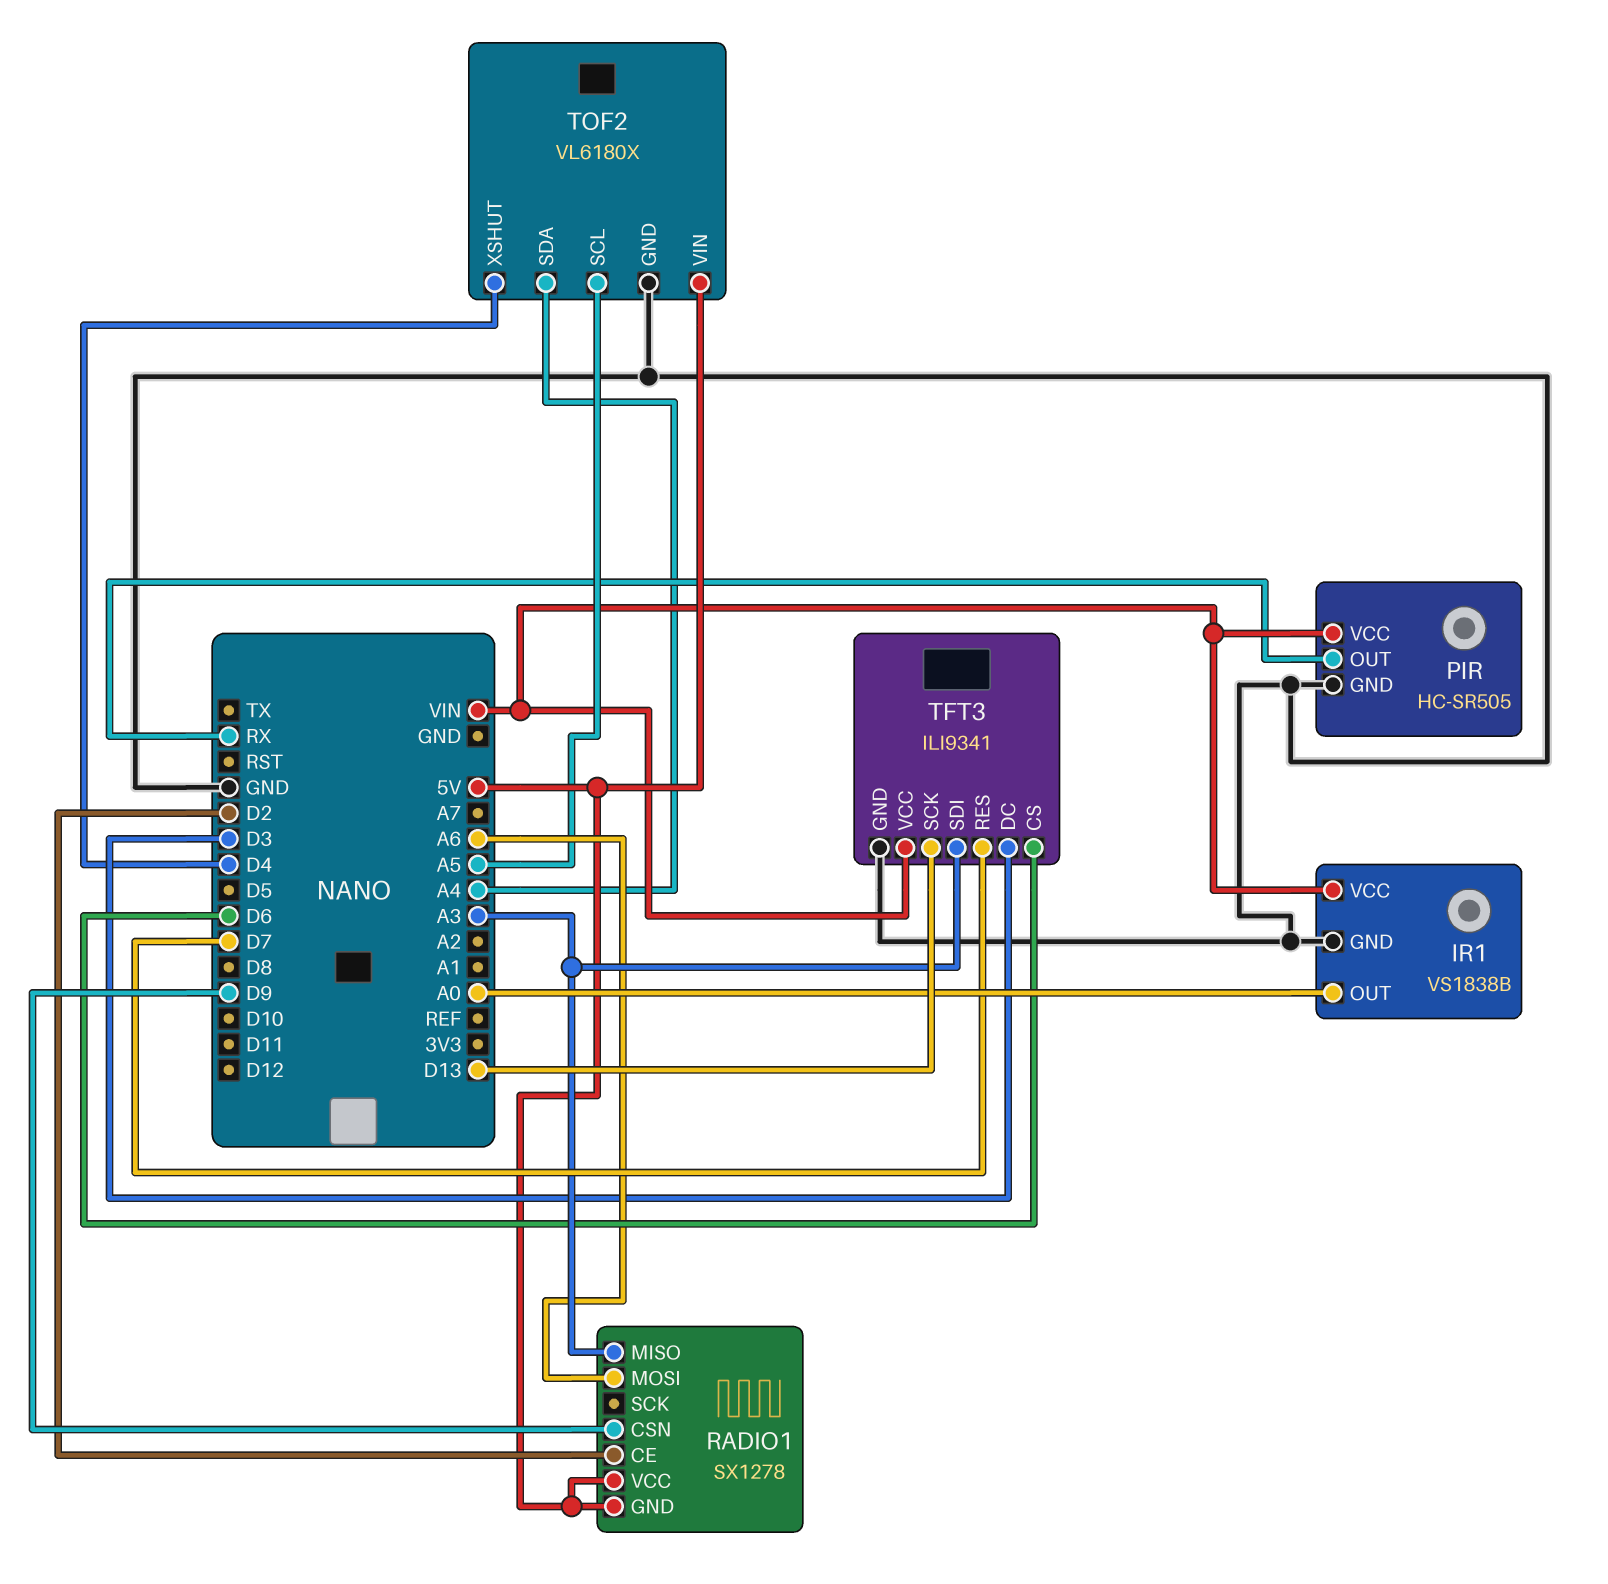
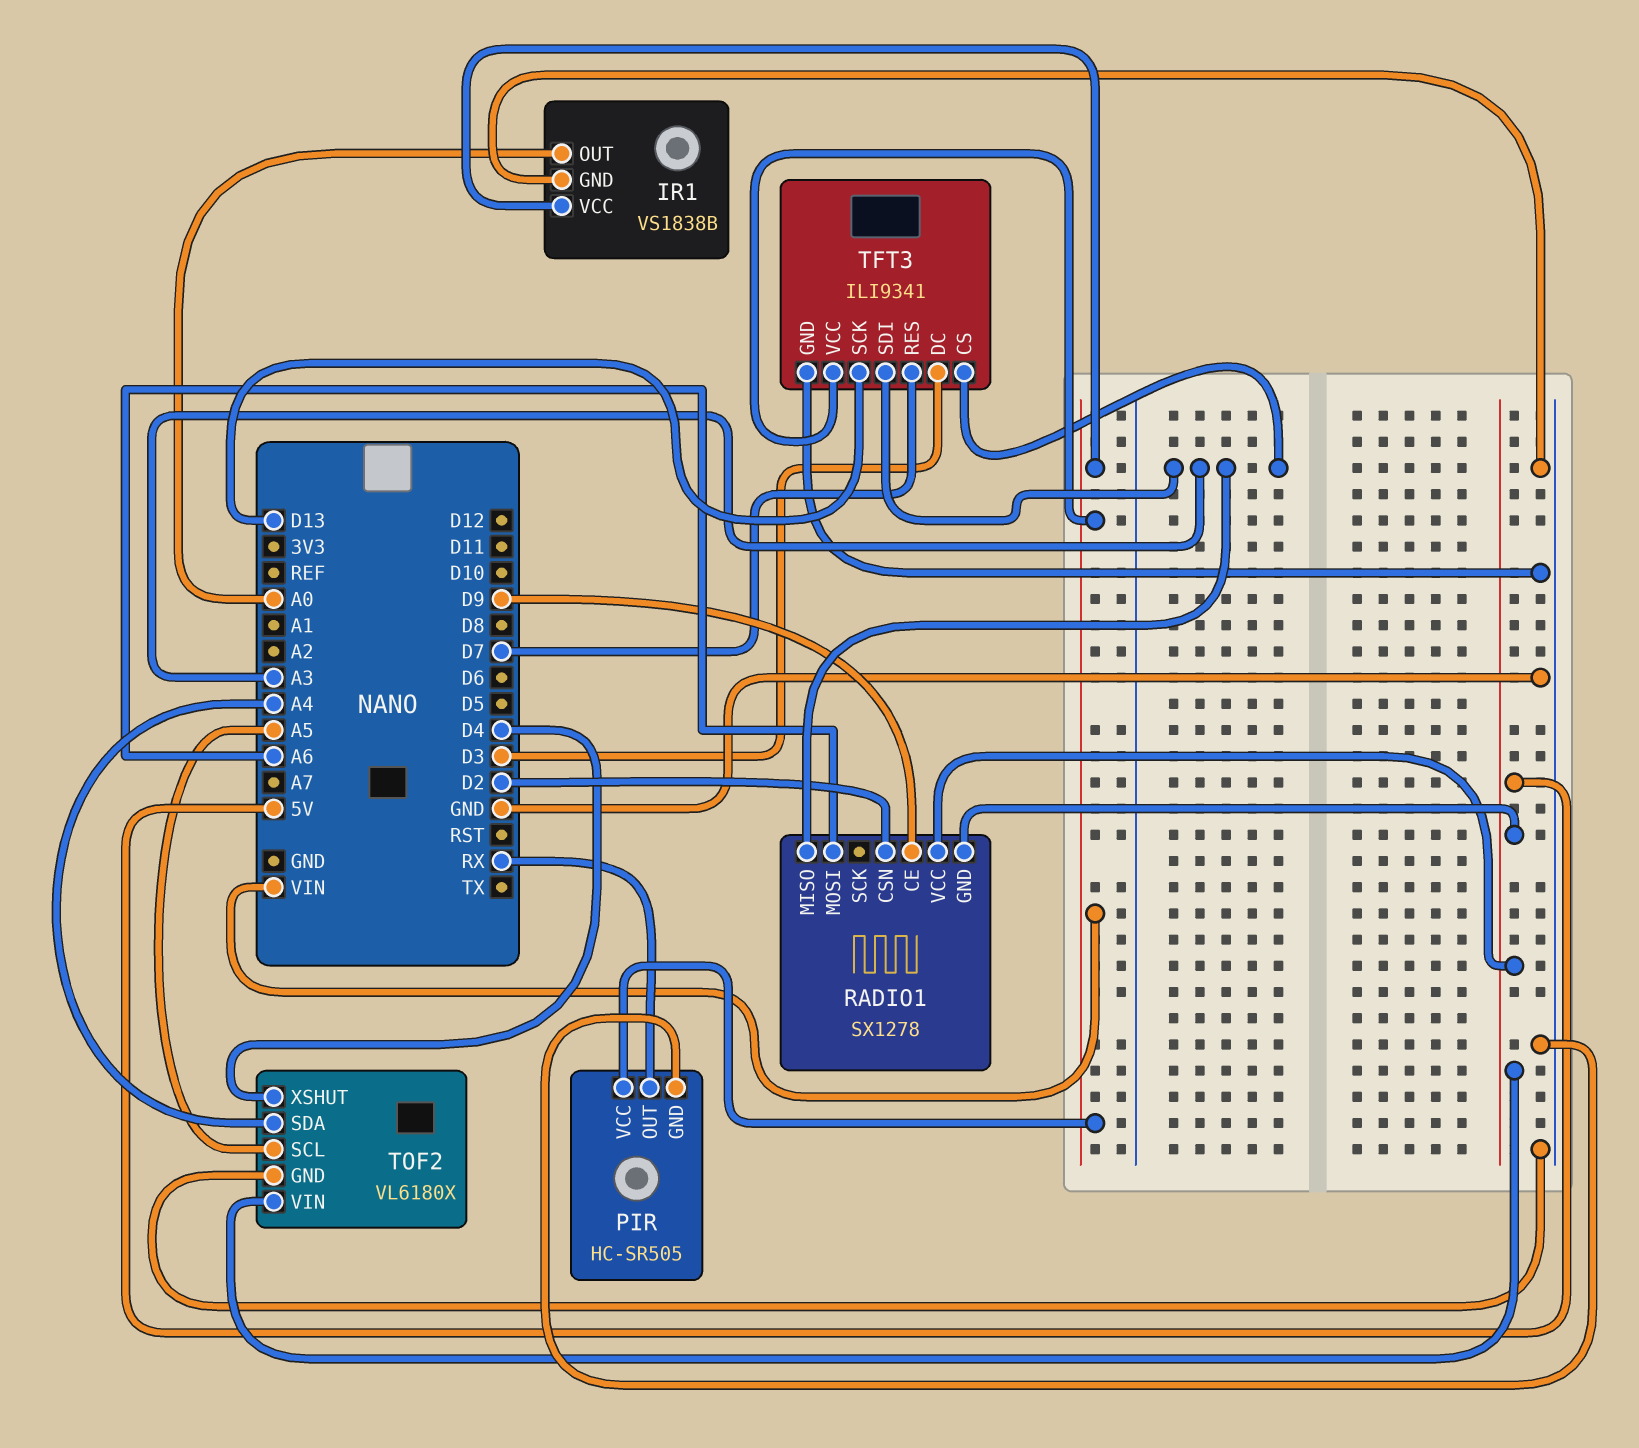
RADIO1 pin CE: D2 -> D9
RADIO1 pin CSN: D9 -> D2
TFT3 pin CS: D6 -> A3

